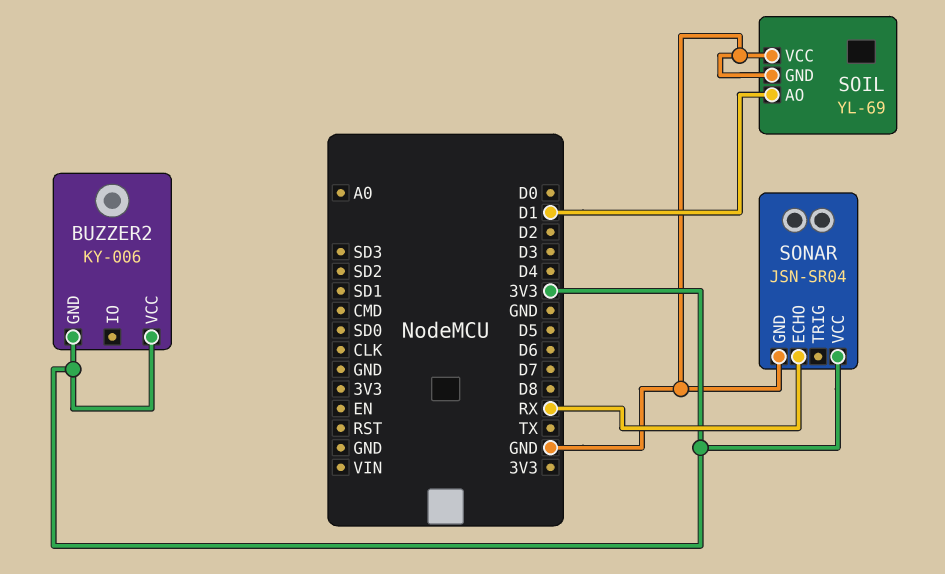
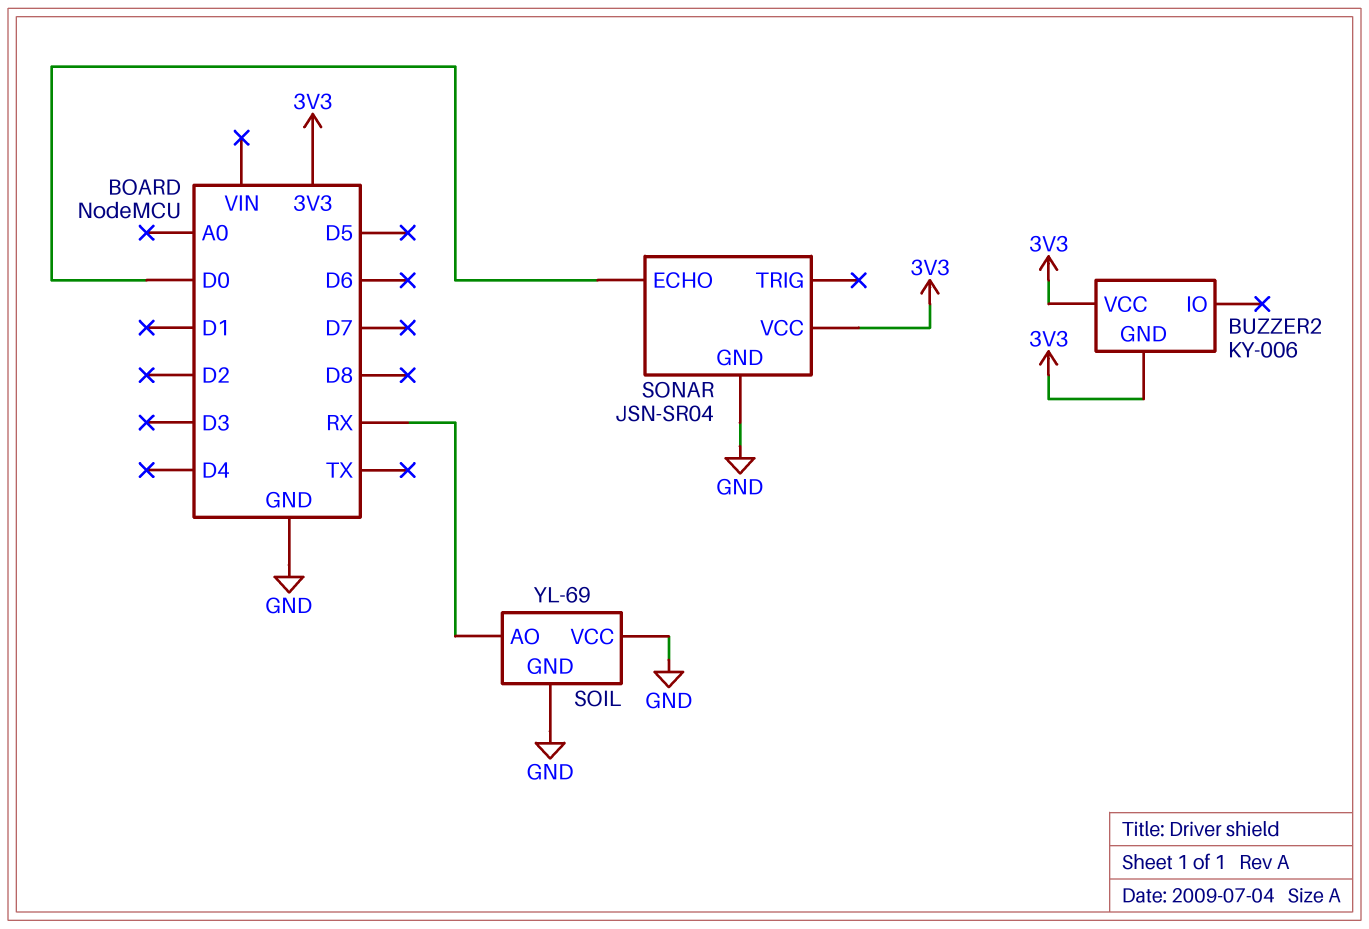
SOIL pin AO: D1 -> RX
SONAR pin ECHO: RX -> D0

